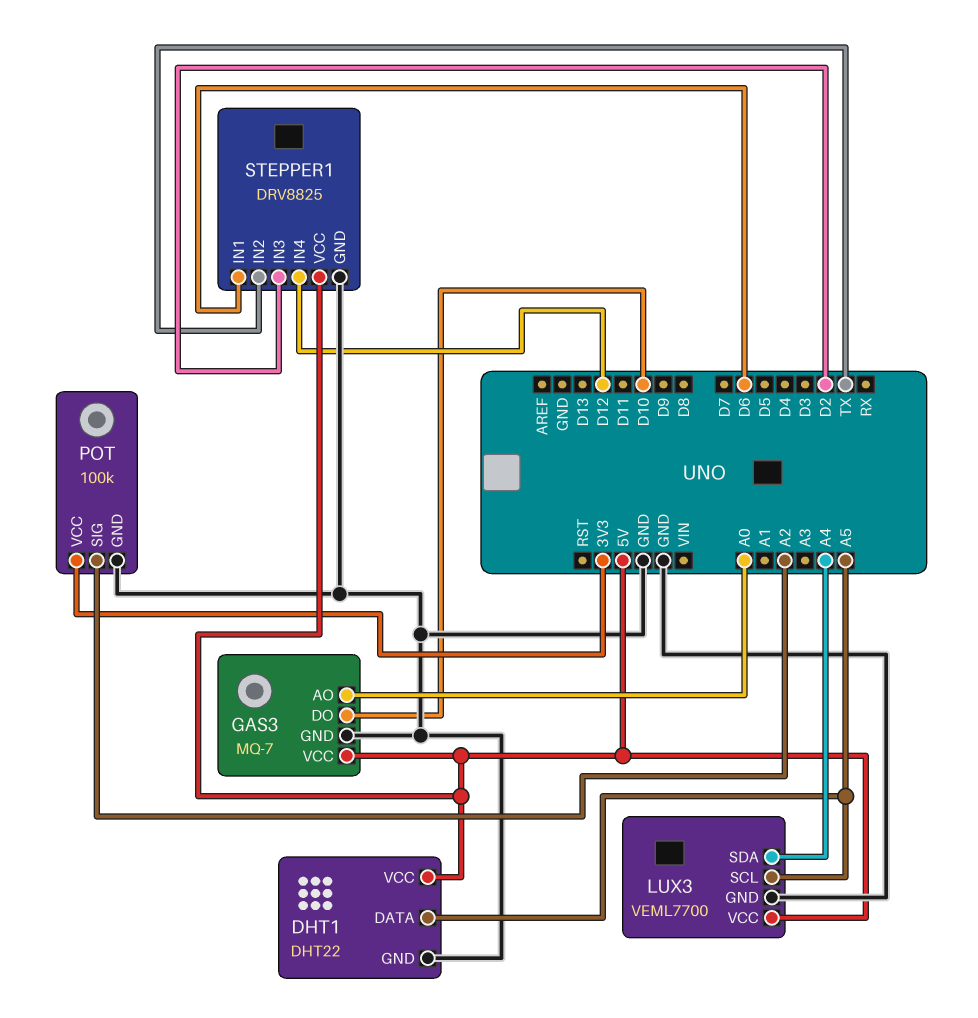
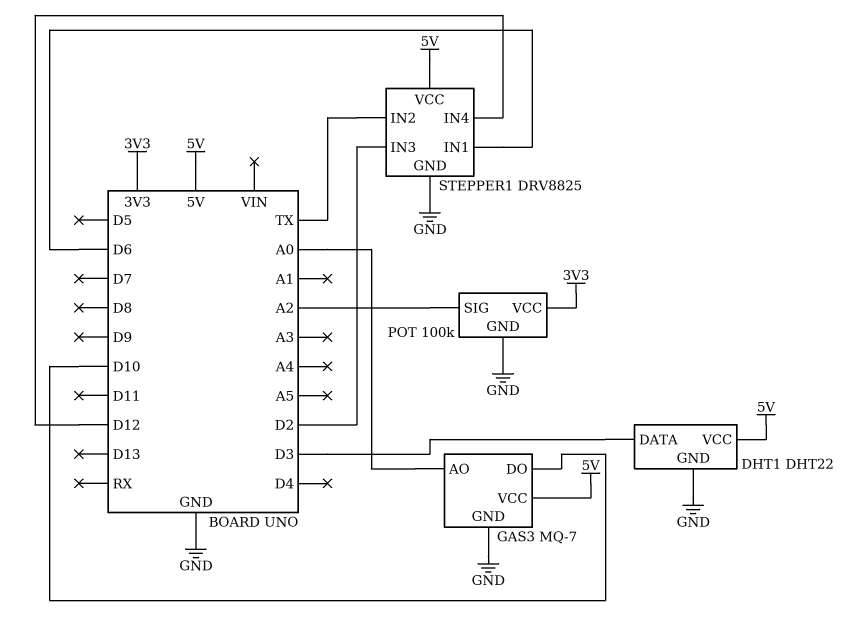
DHT1 pin DATA: A5 -> D3
LUX3: VEML7700 -> none
LUX3 pin GND: GND -> none
LUX3 pin SCL: A5 -> none
LUX3 pin SDA: A4 -> none
LUX3 pin VCC: 5V -> none

